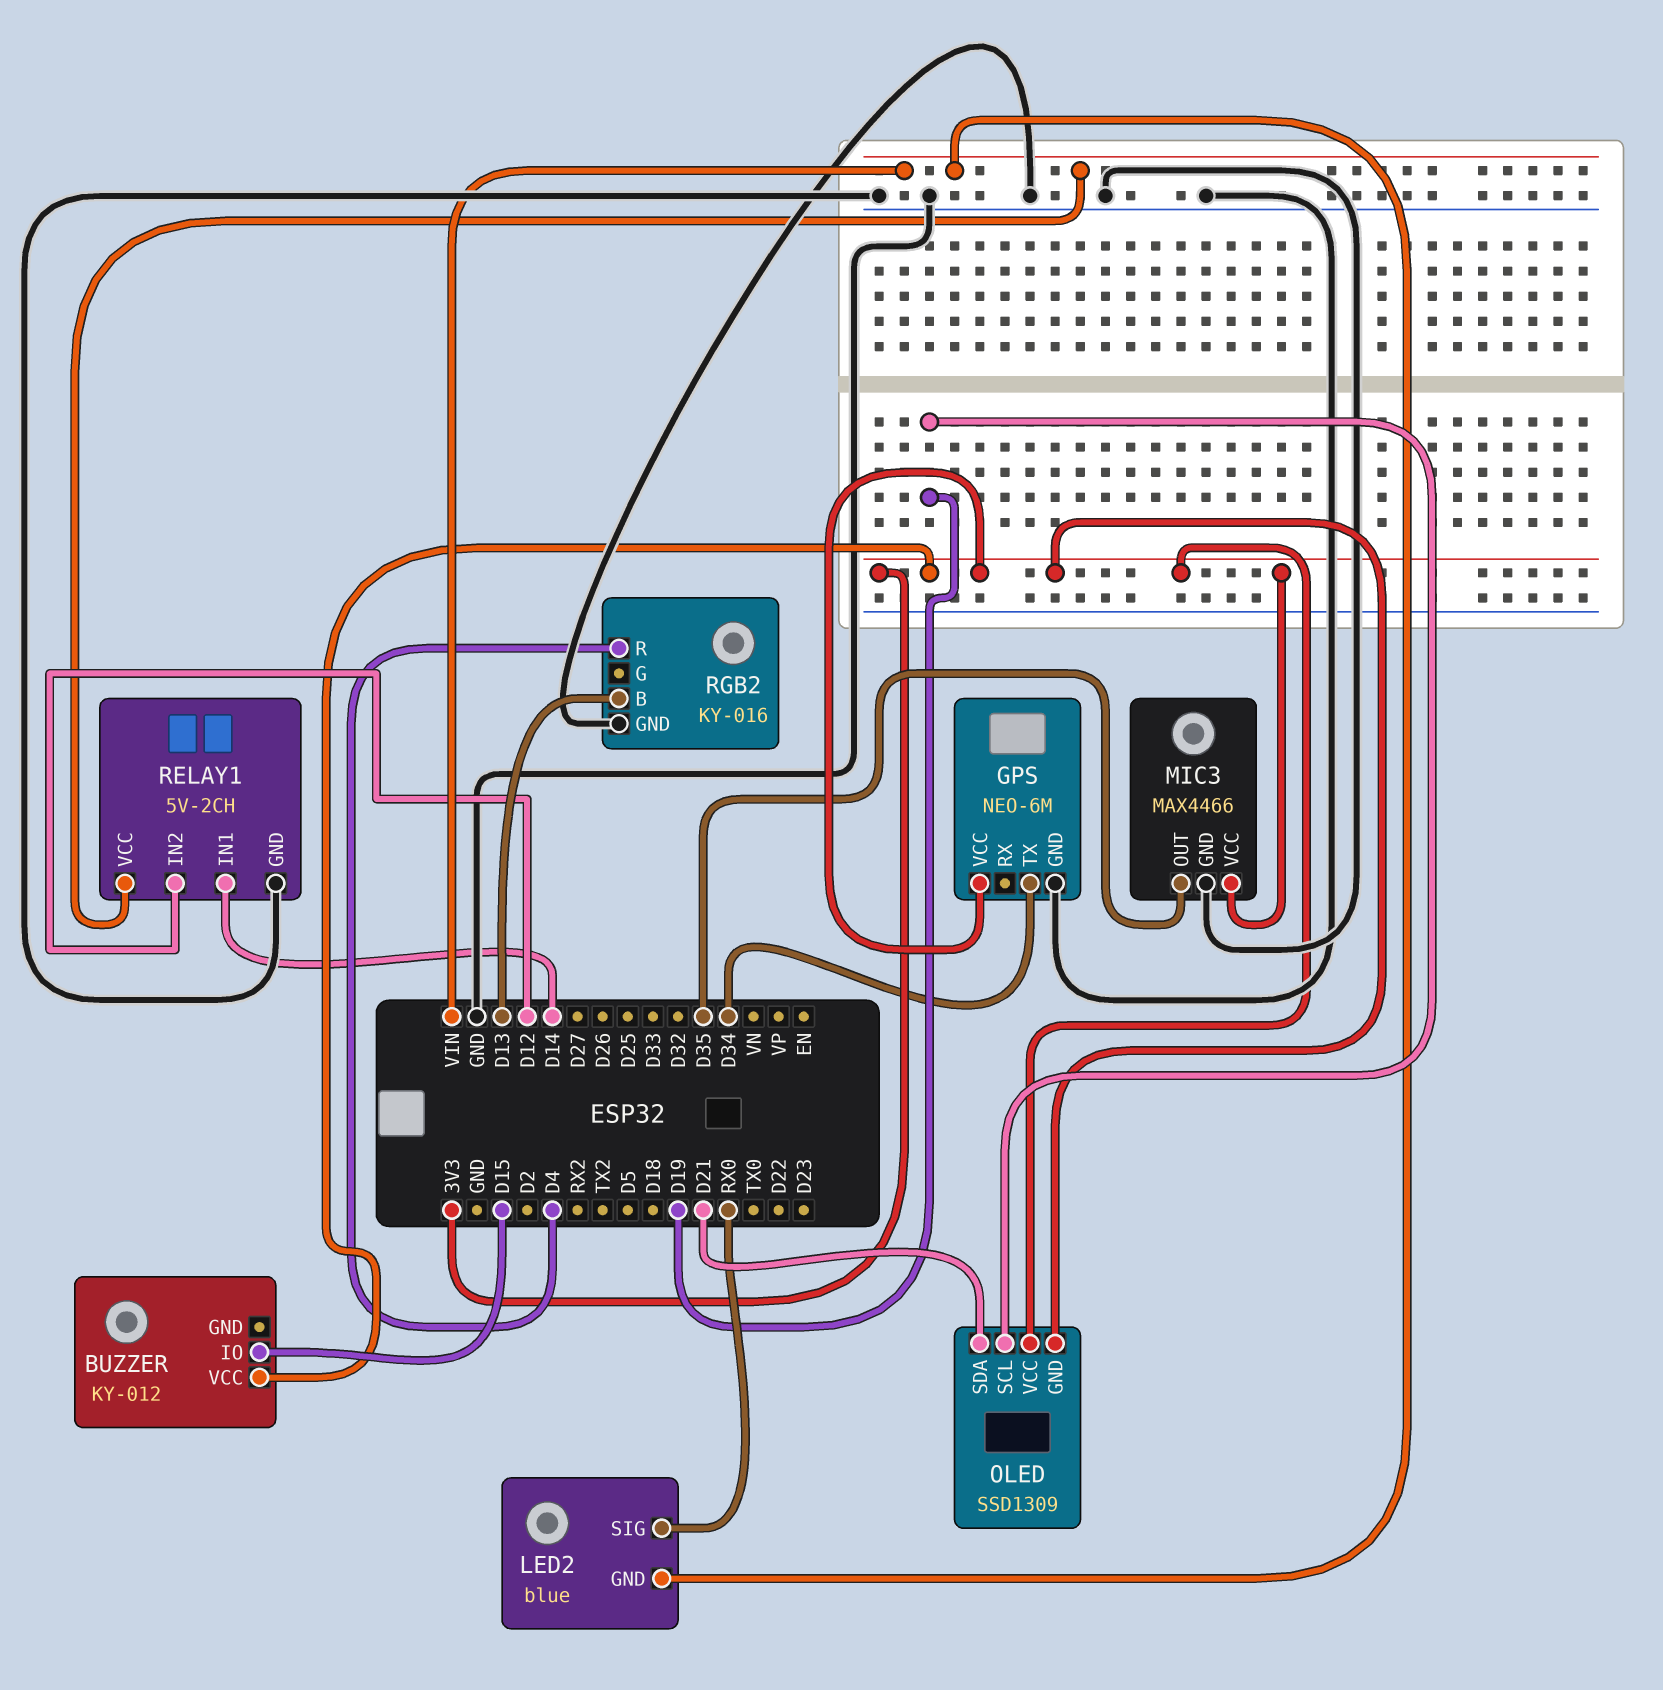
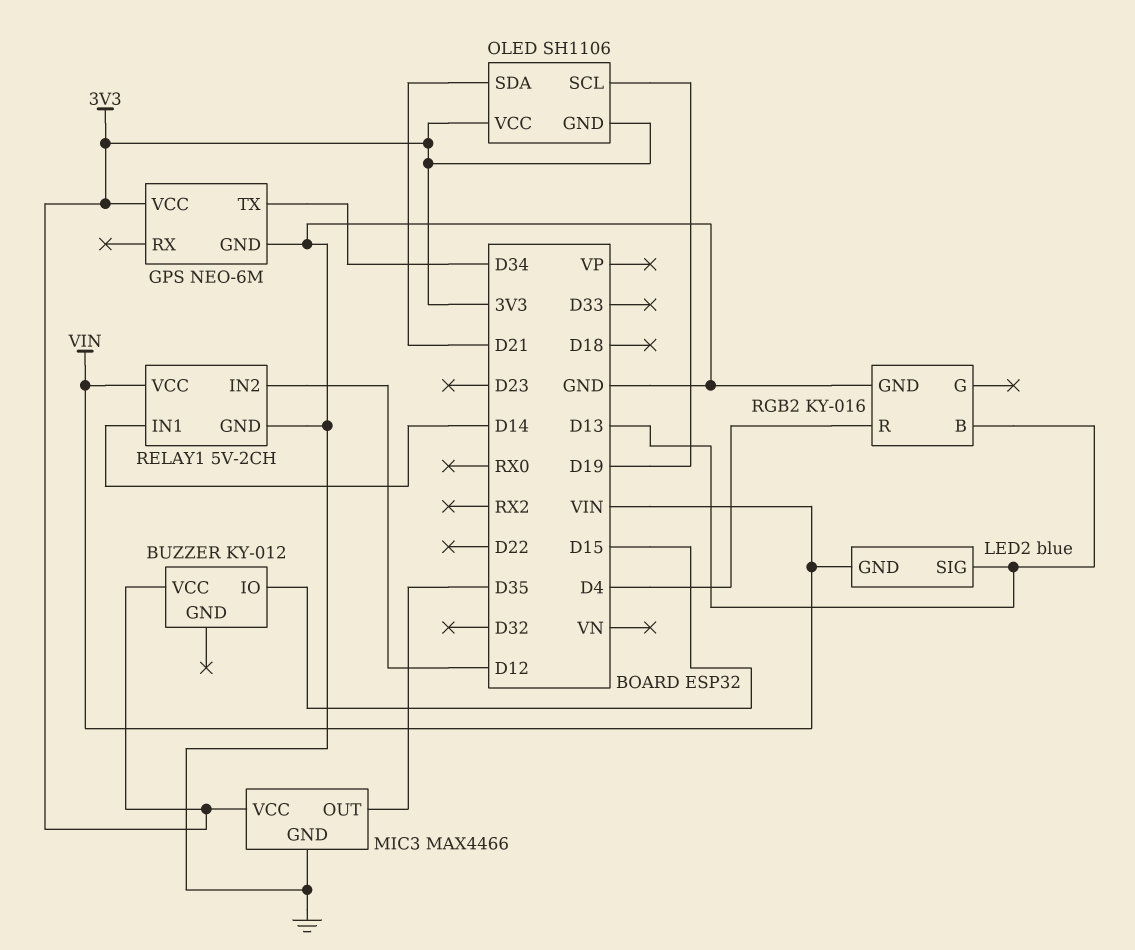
LED2 pin SIG: RX0 -> D13
OLED: SSD1309 -> SH1106

